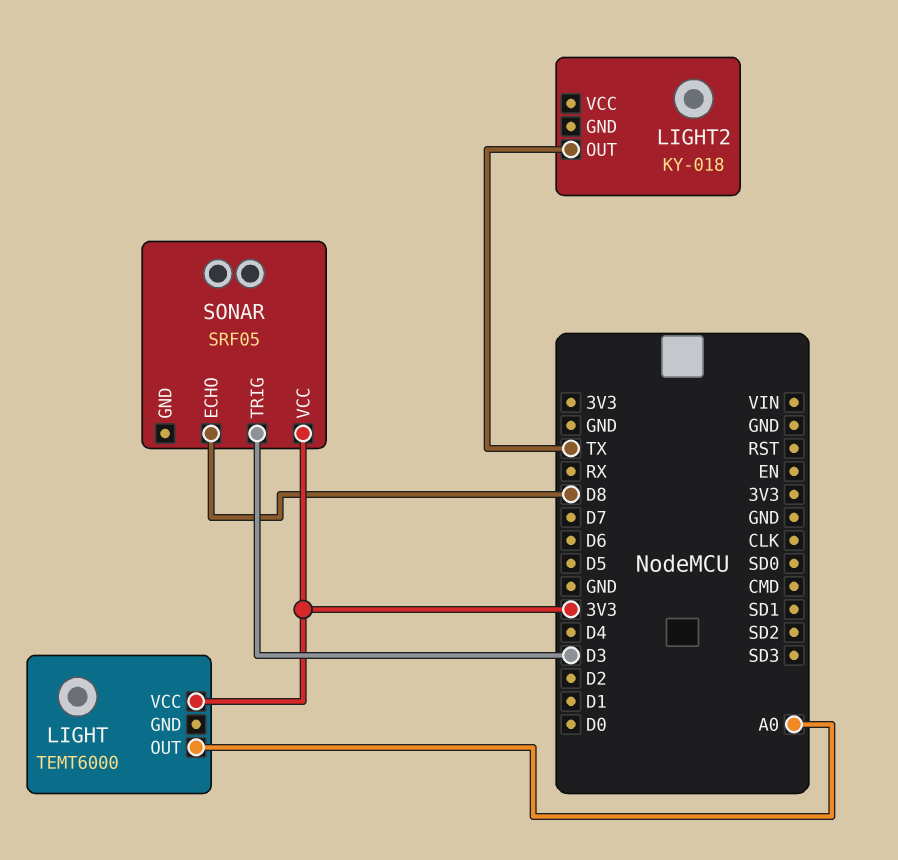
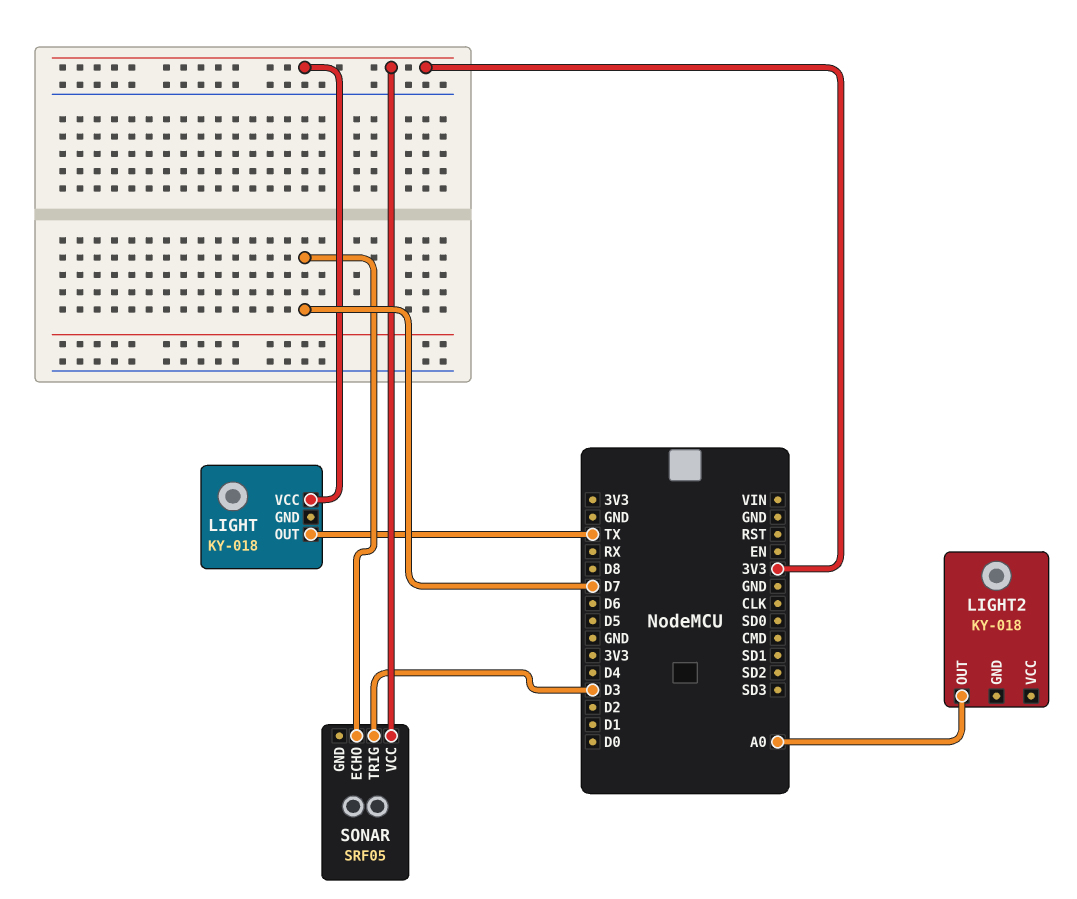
LIGHT: TEMT6000 -> KY-018
LIGHT pin OUT: A0 -> TX
LIGHT2 pin OUT: TX -> A0
SONAR pin ECHO: D8 -> D7

